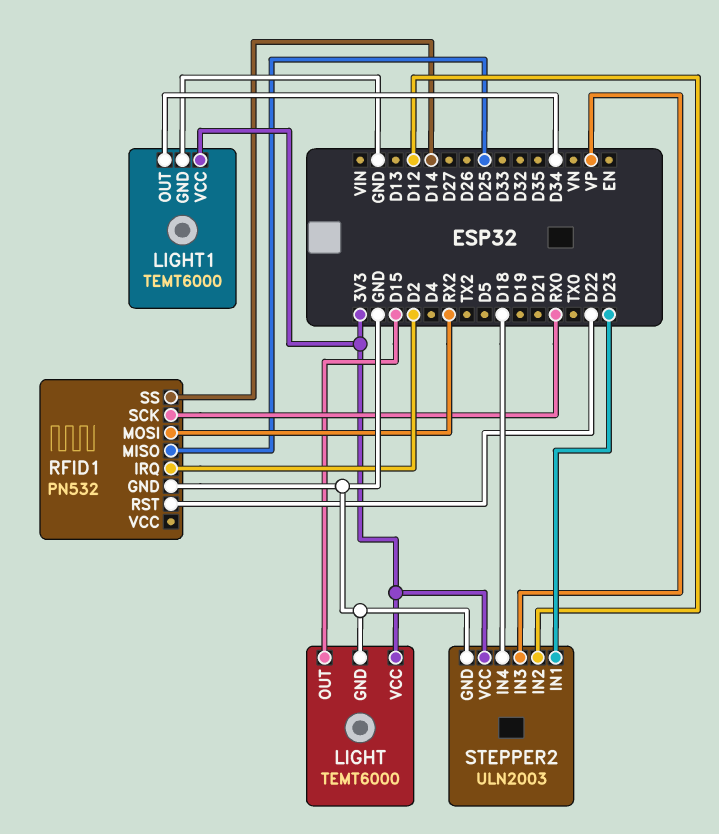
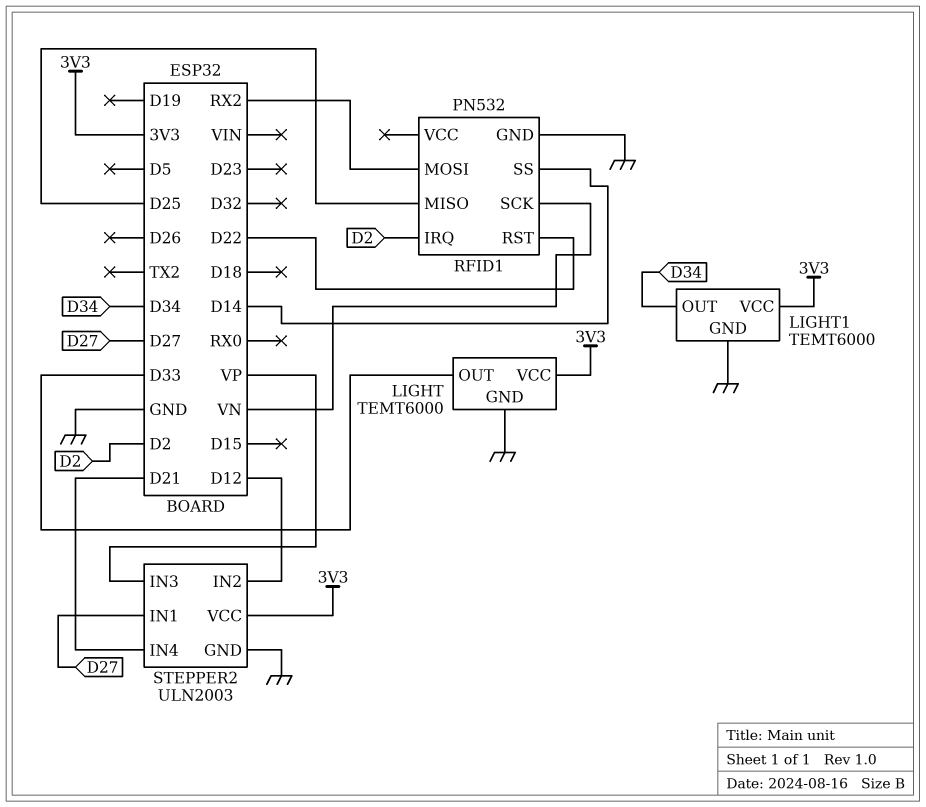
LIGHT pin OUT: D15 -> D33
RFID1 pin SCK: RX0 -> VN
STEPPER2 pin IN1: D23 -> D27
STEPPER2 pin IN4: D18 -> D21

